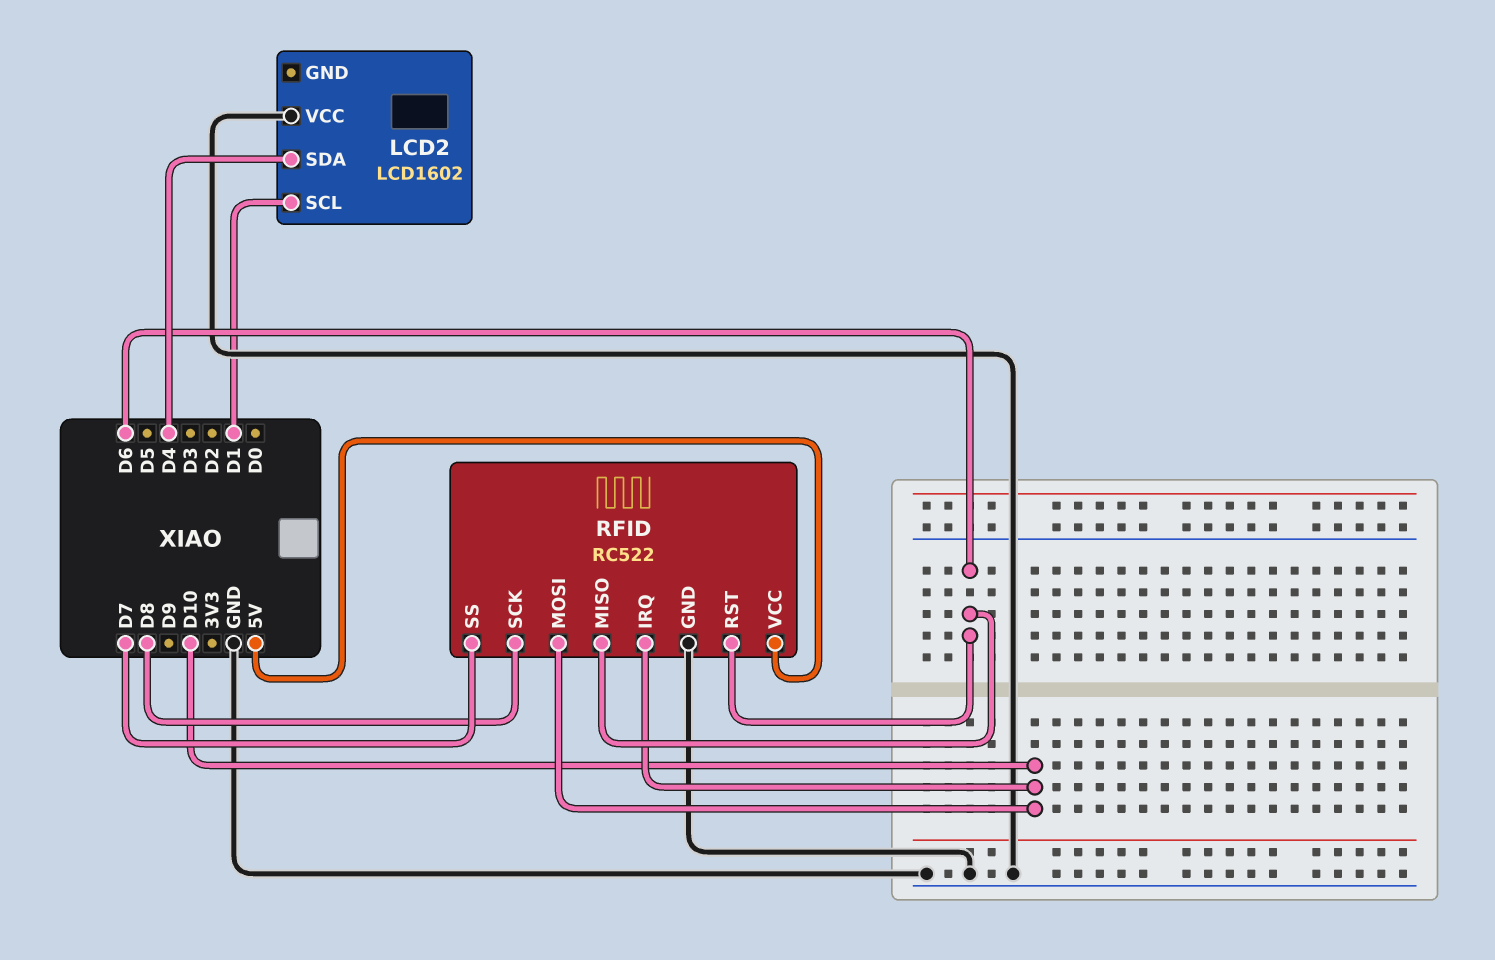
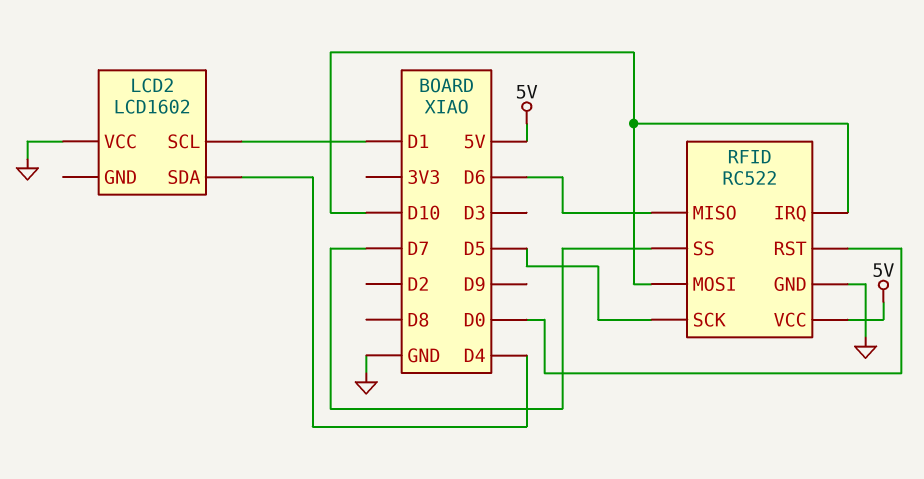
RFID pin RST: D6 -> D0
RFID pin SCK: D8 -> D5

